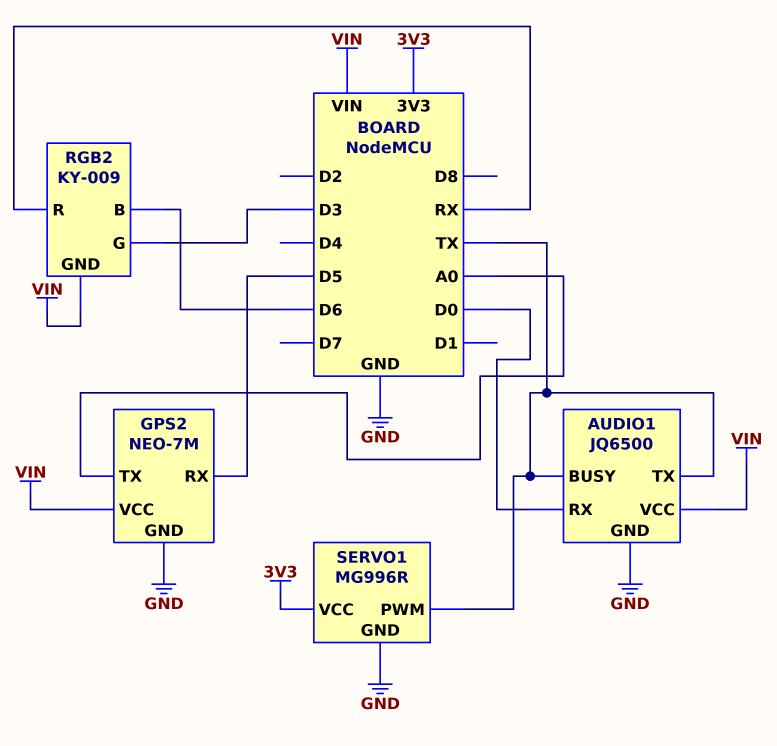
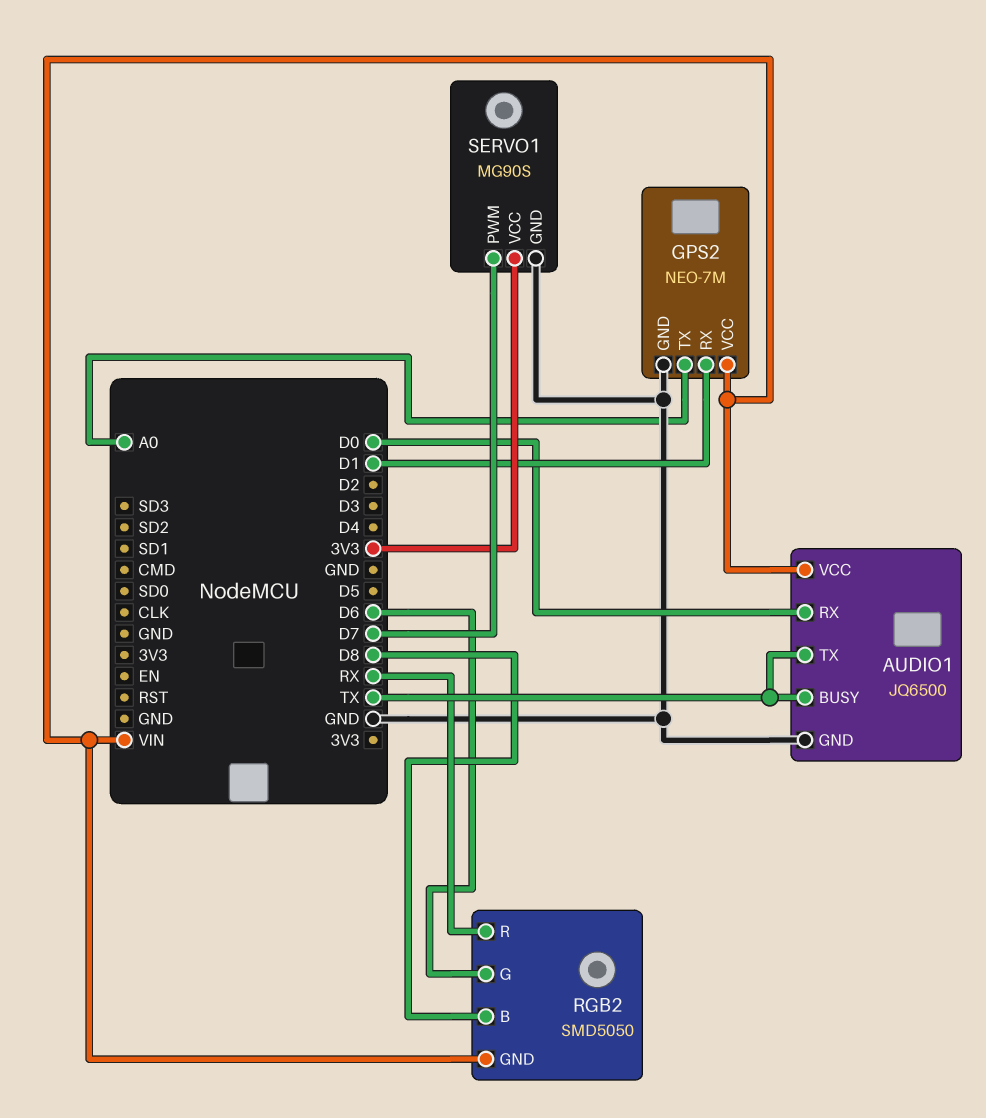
GPS2 pin RX: D5 -> D1
RGB2: KY-009 -> SMD5050
RGB2 pin B: D6 -> D8
RGB2 pin G: D3 -> D6
SERVO1: MG996R -> MG90S
SERVO1 pin PWM: TX -> D7

